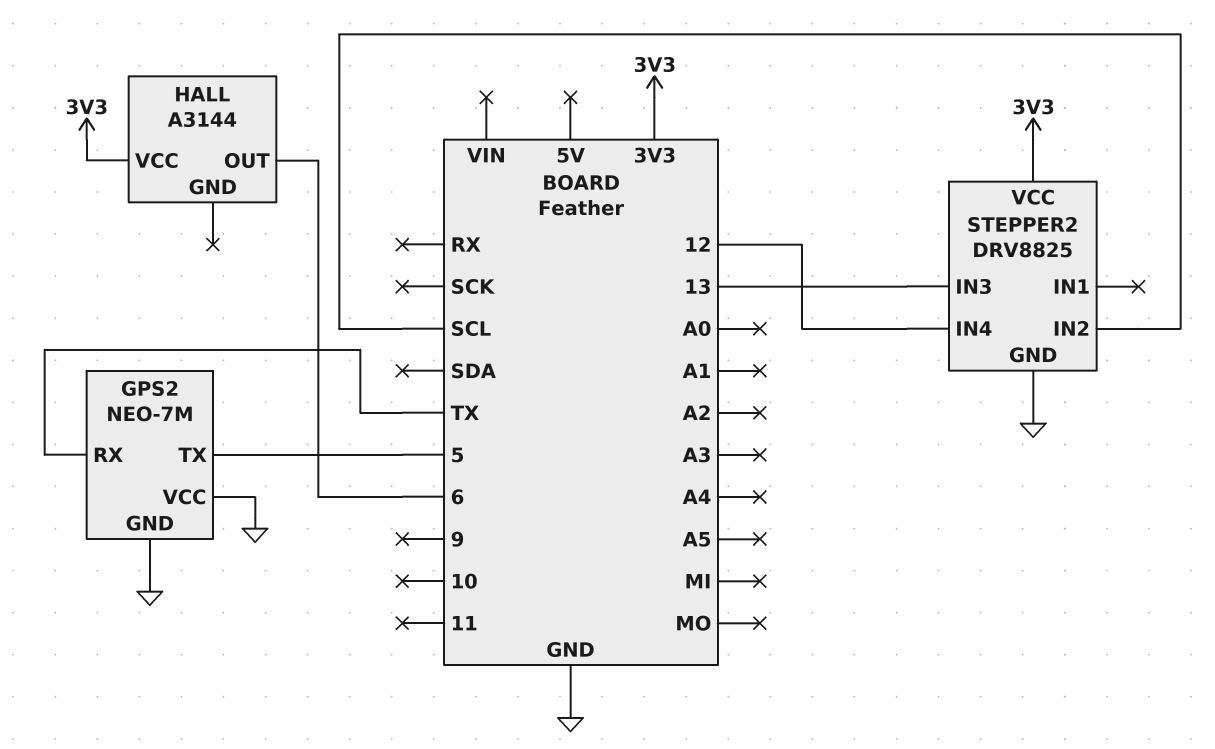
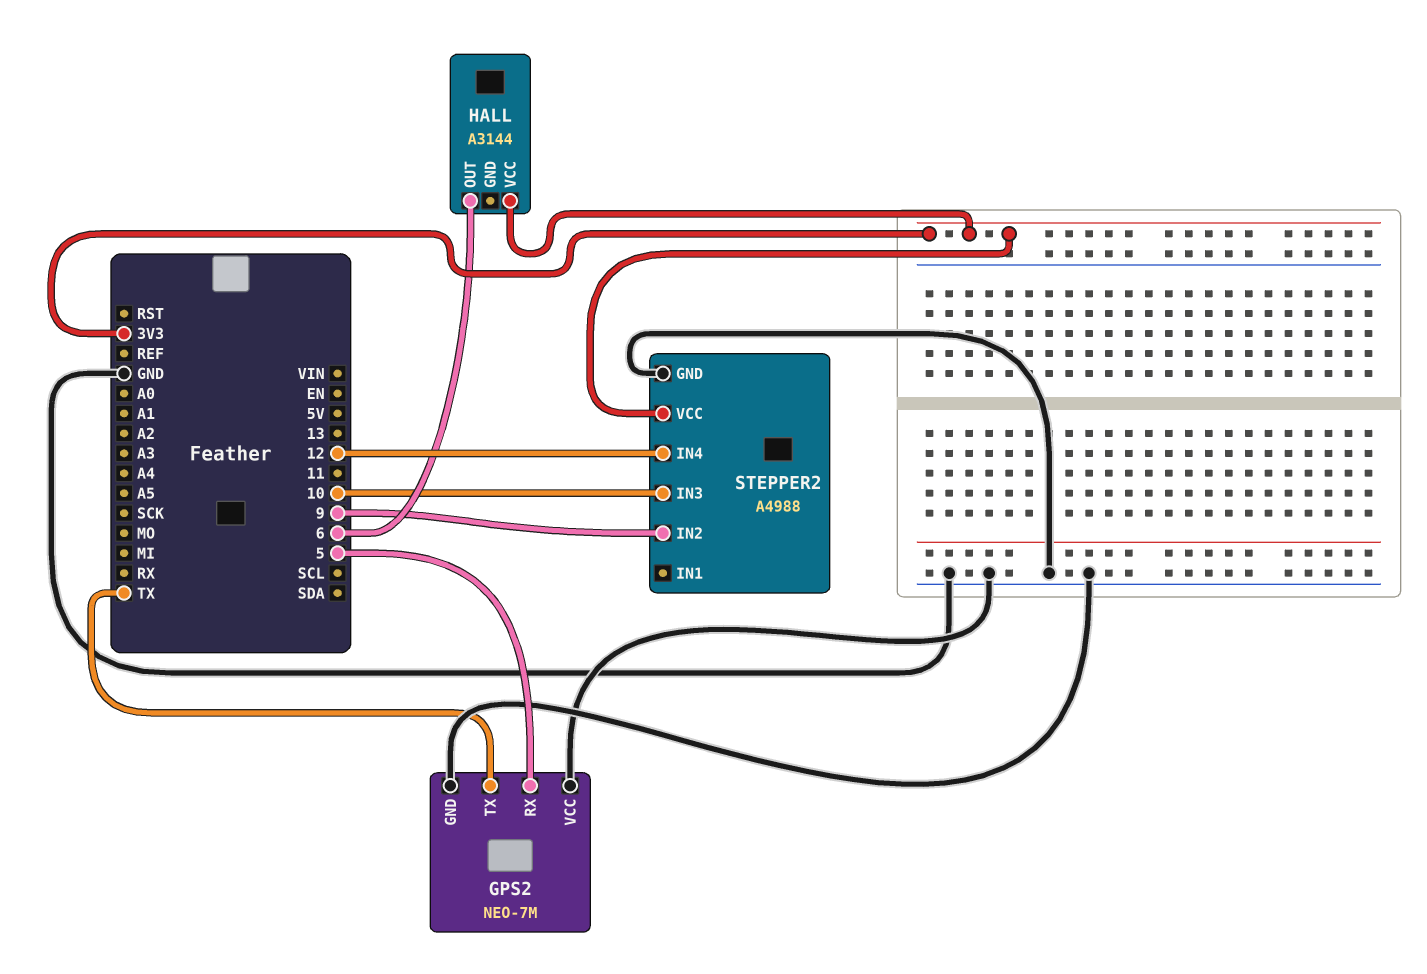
GPS2 pin RX: TX -> 5
GPS2 pin TX: 5 -> TX
STEPPER2: DRV8825 -> A4988
STEPPER2 pin IN2: SCL -> 9
STEPPER2 pin IN3: 13 -> 10

